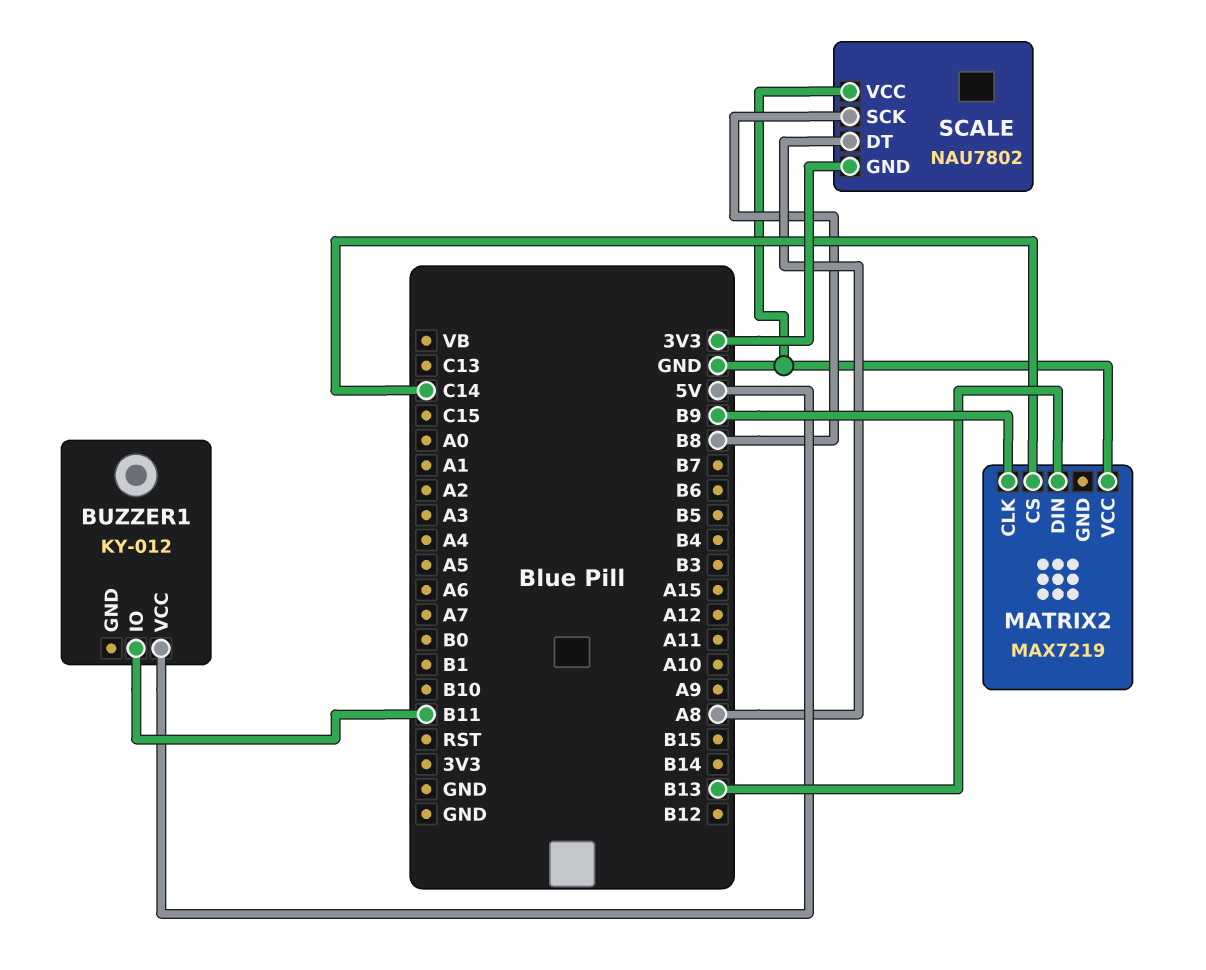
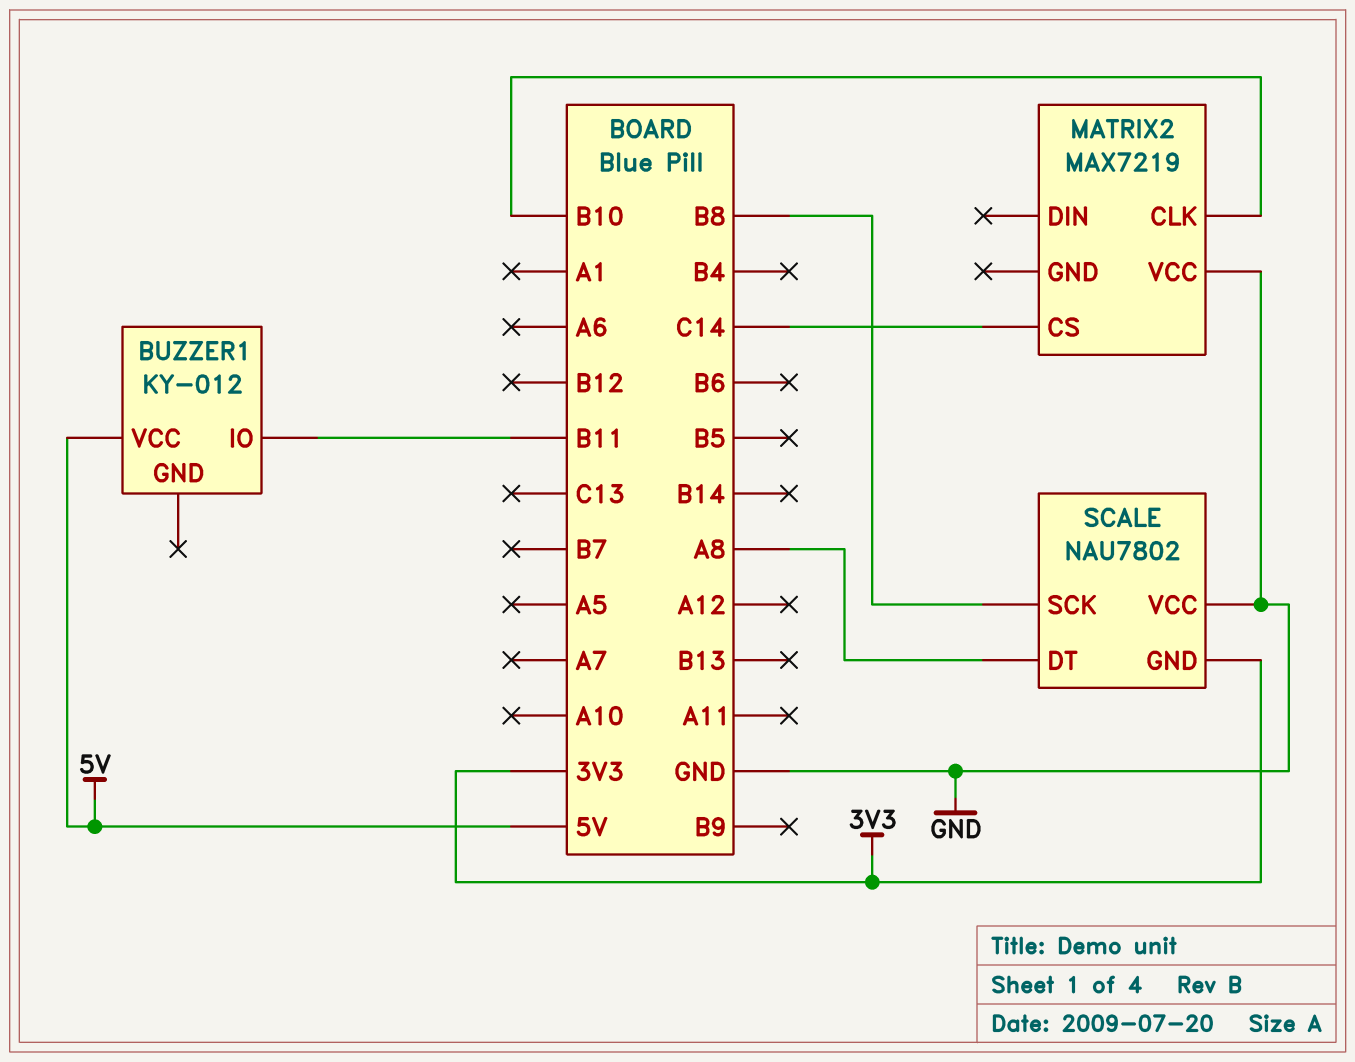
MATRIX2 pin CLK: B9 -> B10
MATRIX2 pin DIN: B13 -> none

